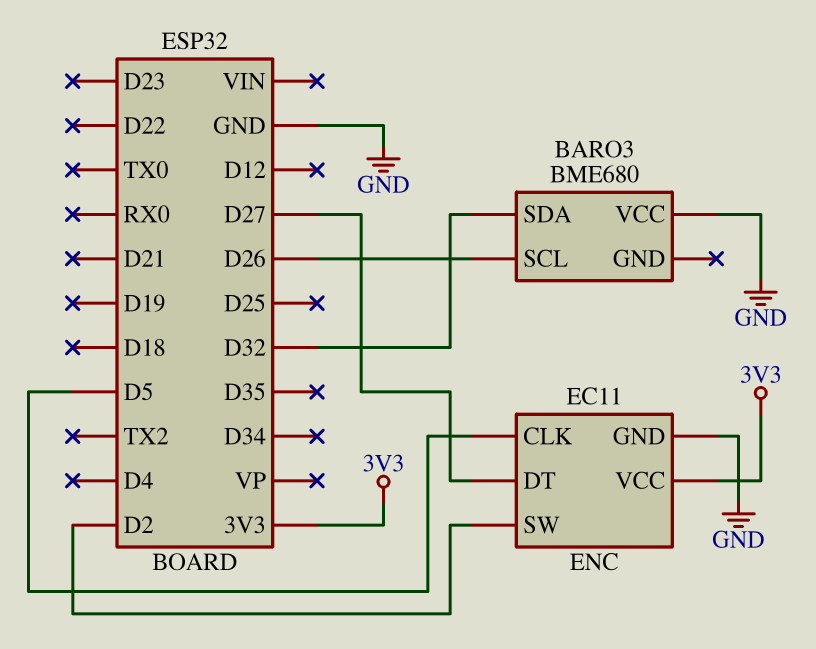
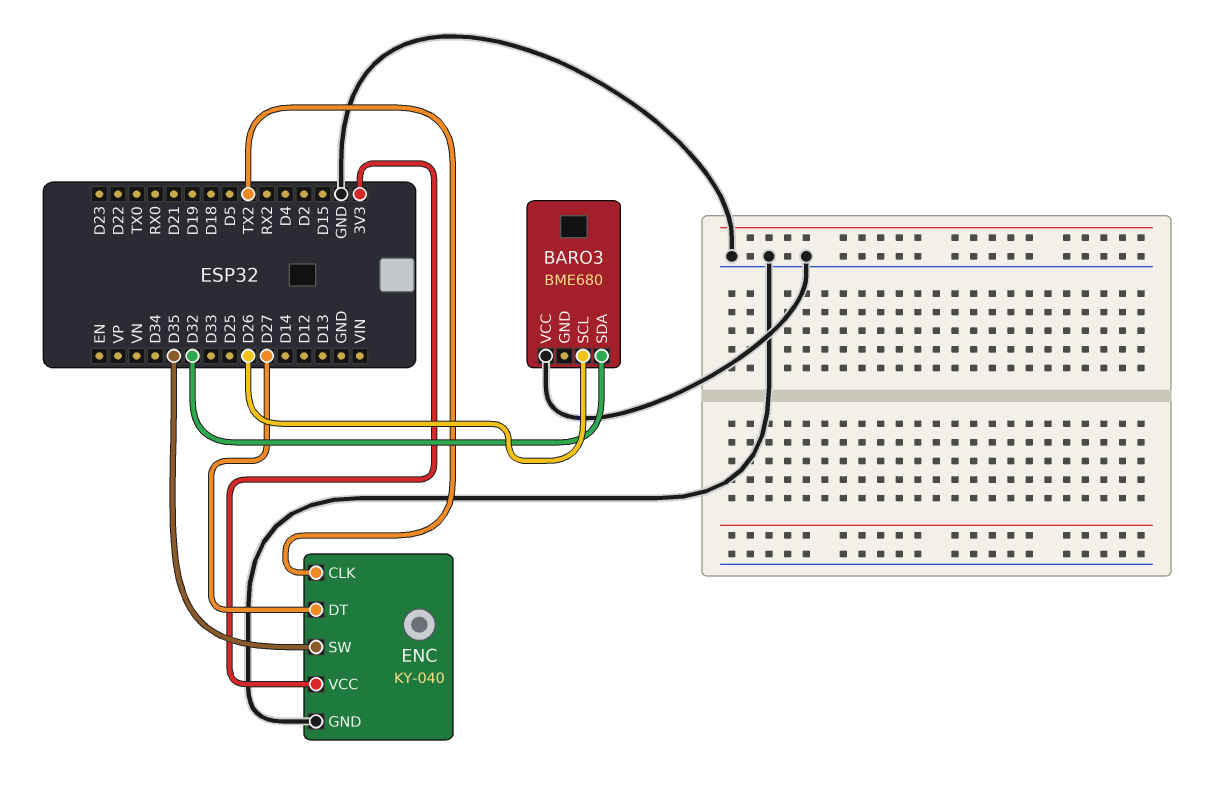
ENC: EC11 -> KY-040
ENC pin CLK: D5 -> TX2
ENC pin SW: D2 -> D35

